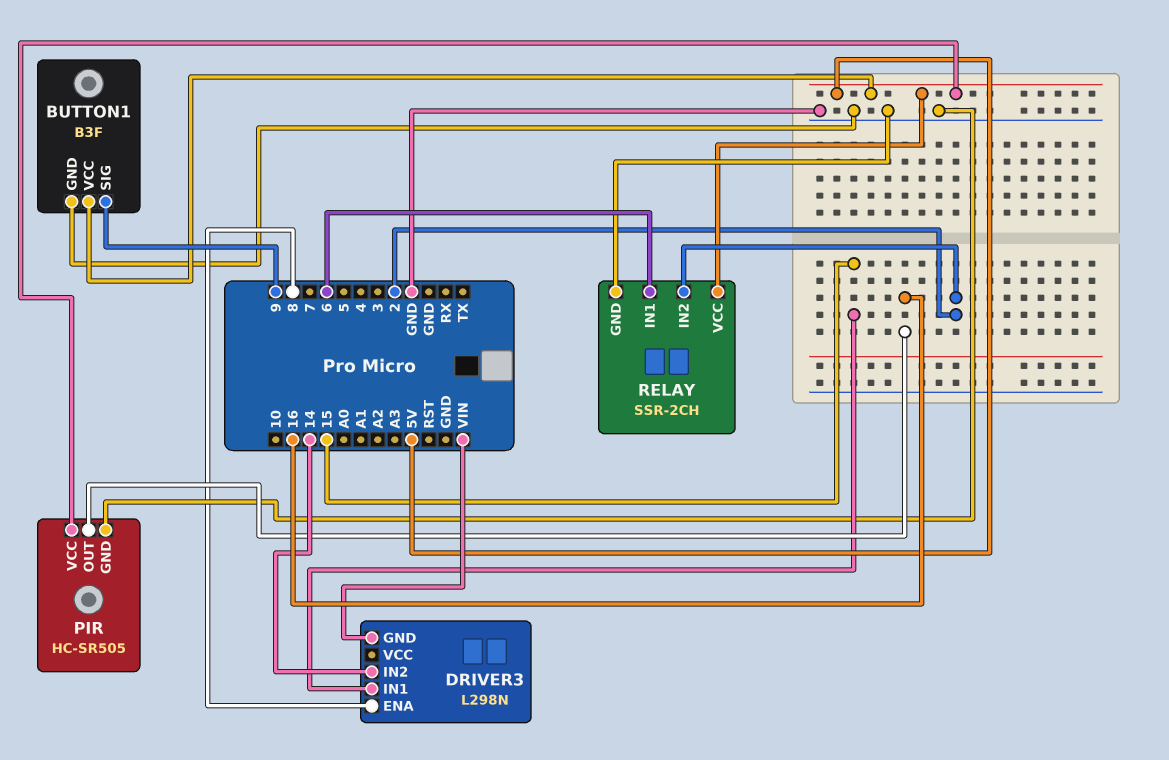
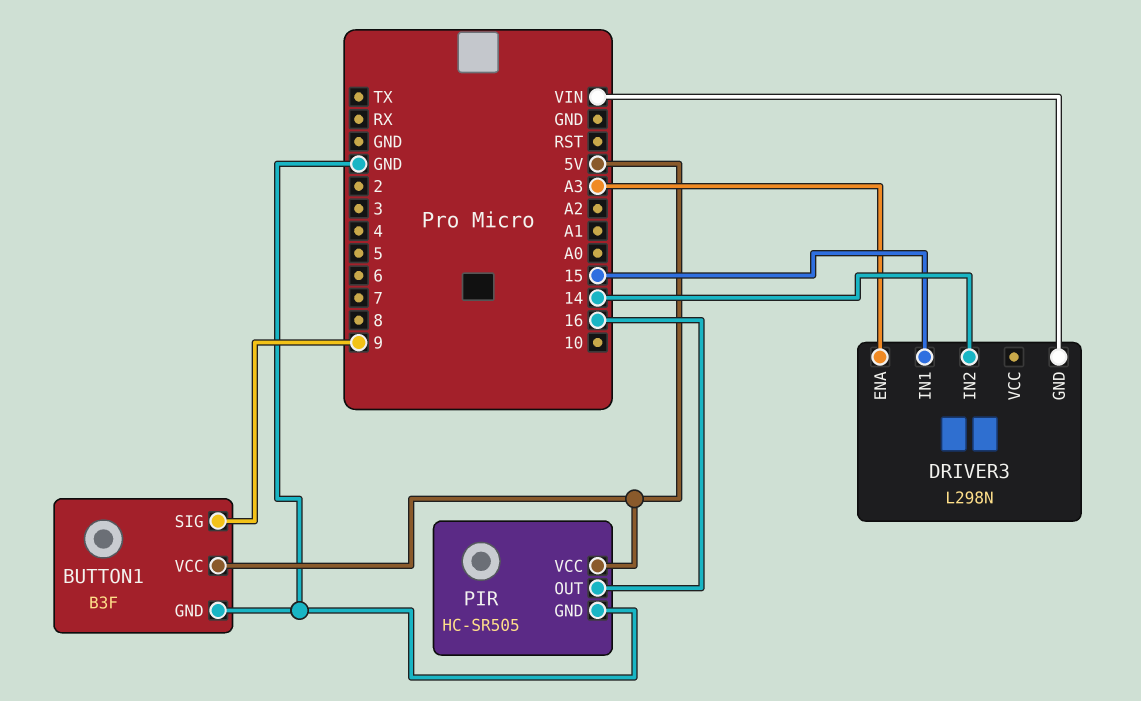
DRIVER3 pin ENA: 8 -> A3
RELAY: SSR-2CH -> none
RELAY pin GND: GND -> none
RELAY pin IN1: 6 -> none
RELAY pin IN2: 2 -> none
RELAY pin VCC: 5V -> none

